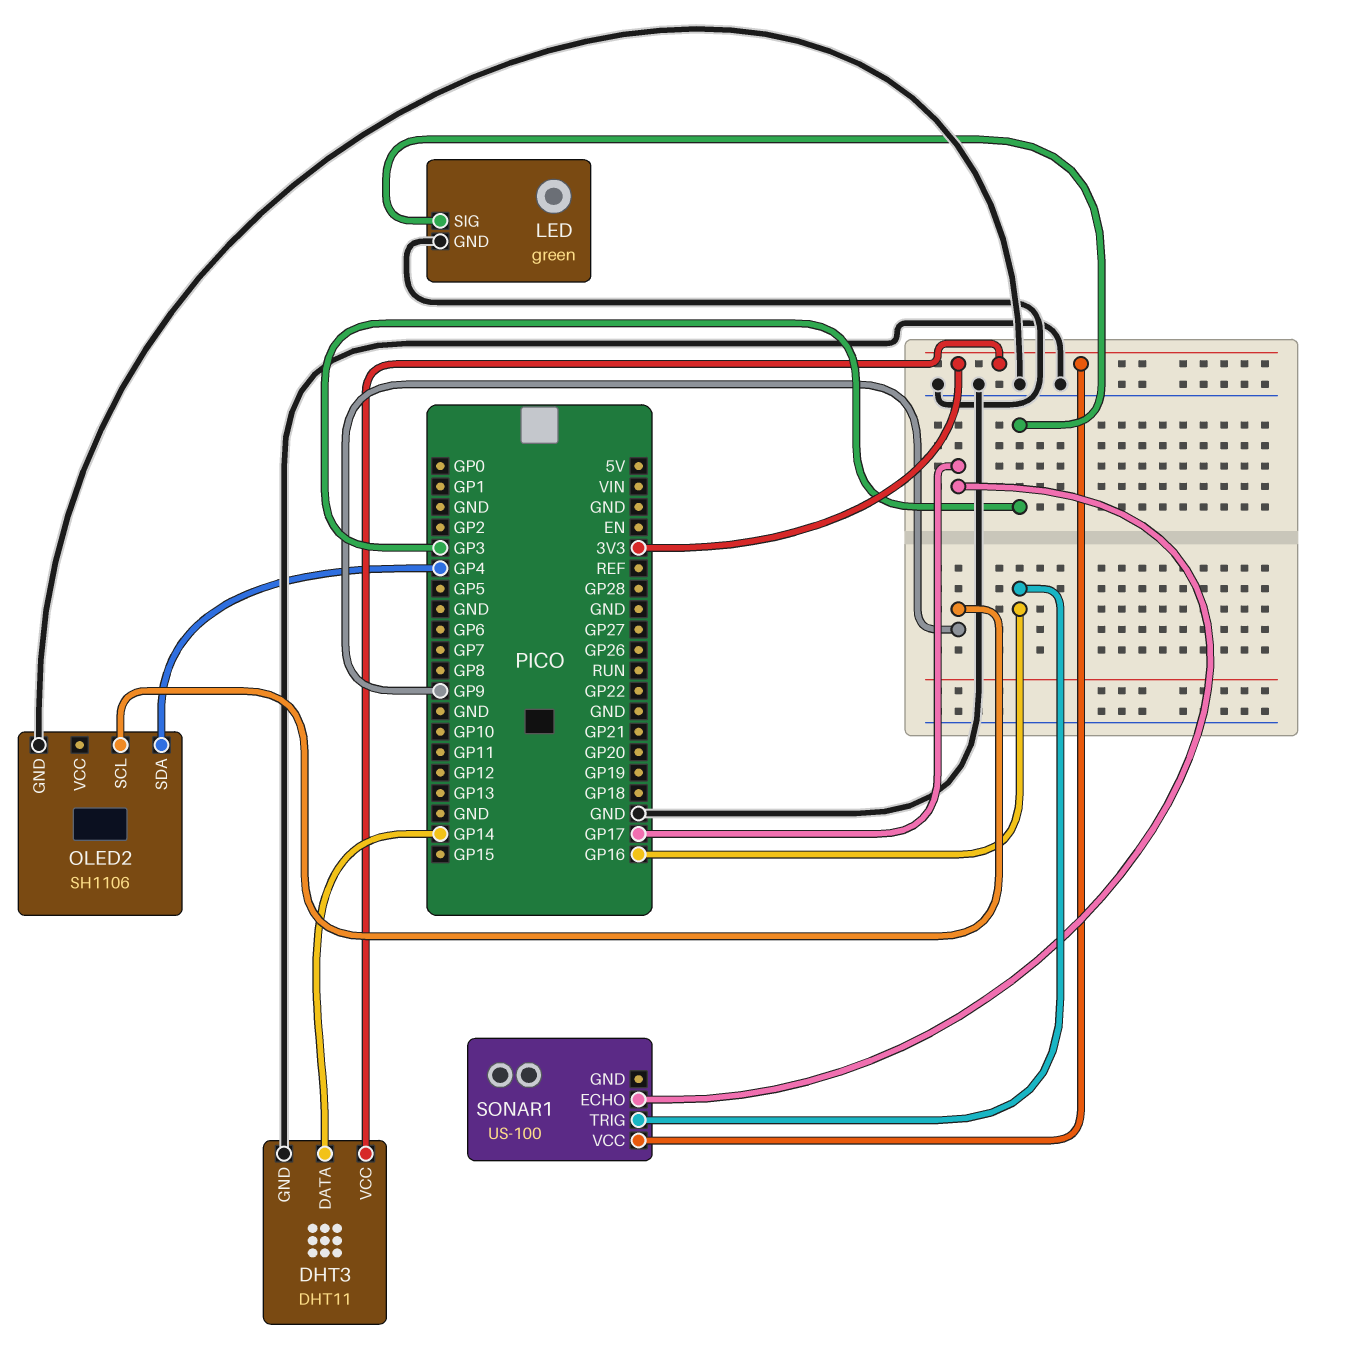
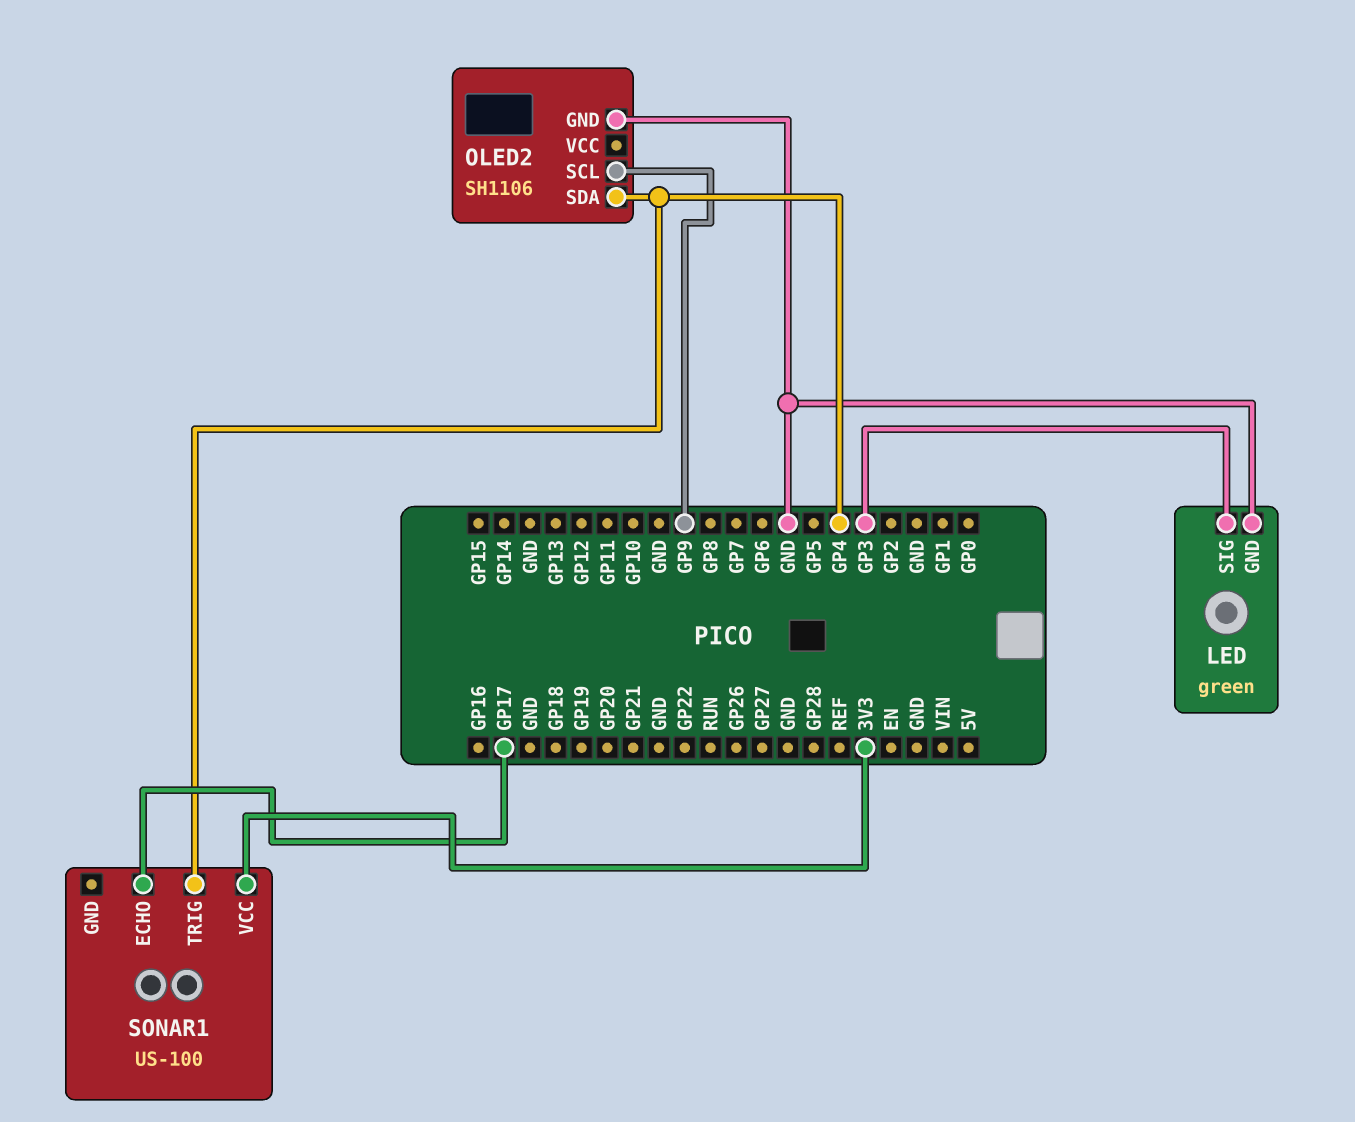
DHT3: DHT11 -> none
DHT3 pin DATA: GP14 -> none
DHT3 pin GND: GND -> none
DHT3 pin VCC: 3V3 -> none
SONAR1 pin TRIG: GP16 -> GP4

